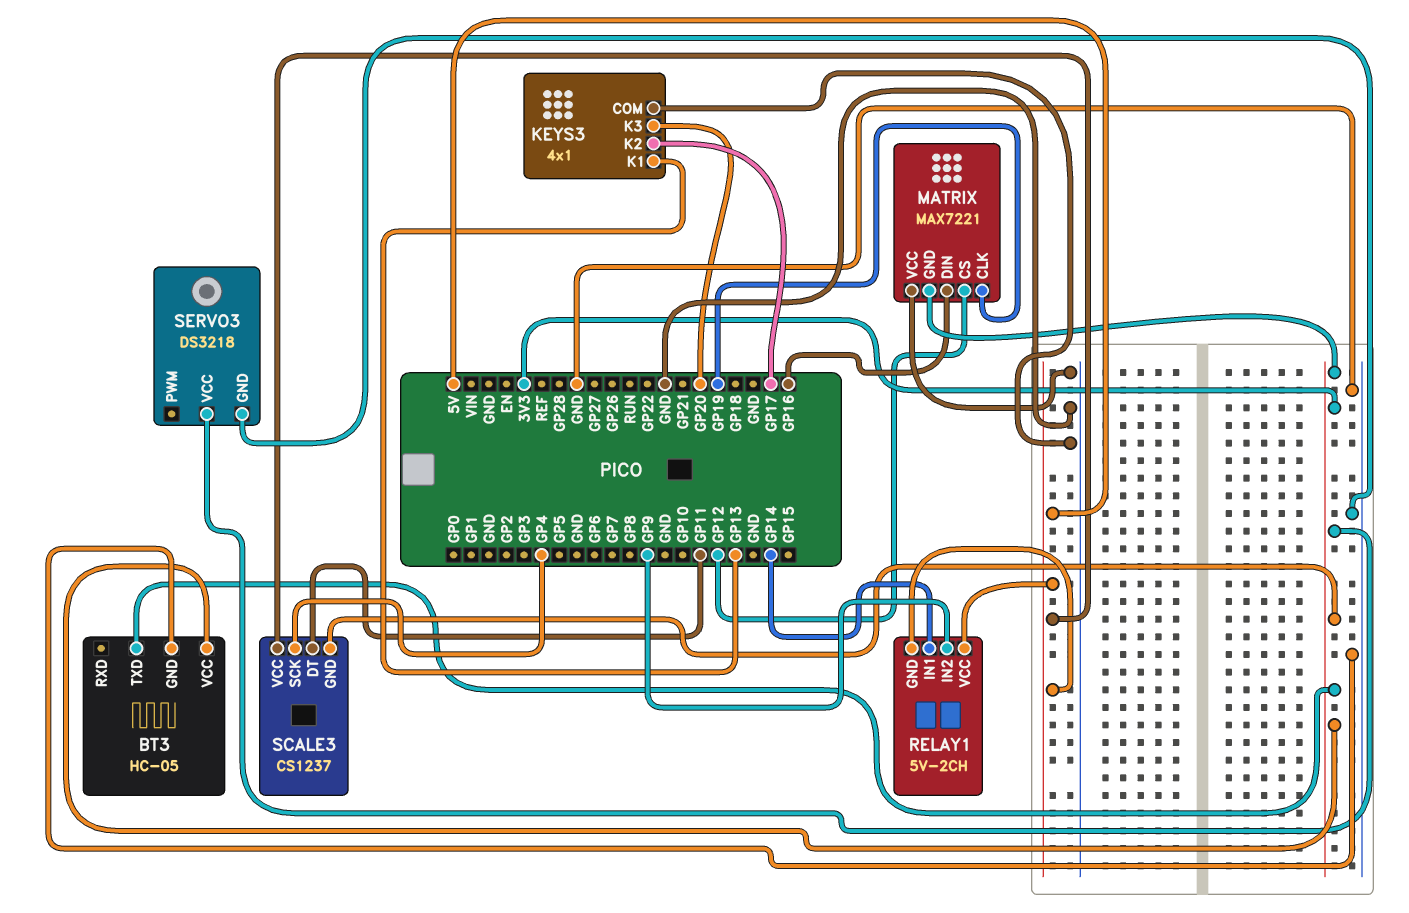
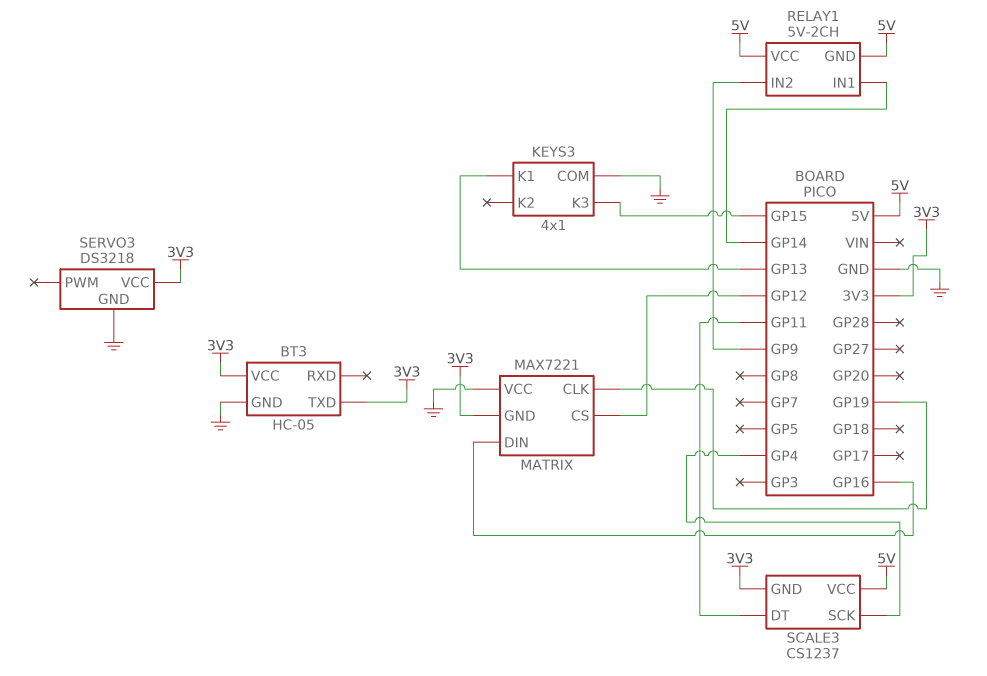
KEYS3 pin K2: GP17 -> none
KEYS3 pin K3: GP20 -> GP15

